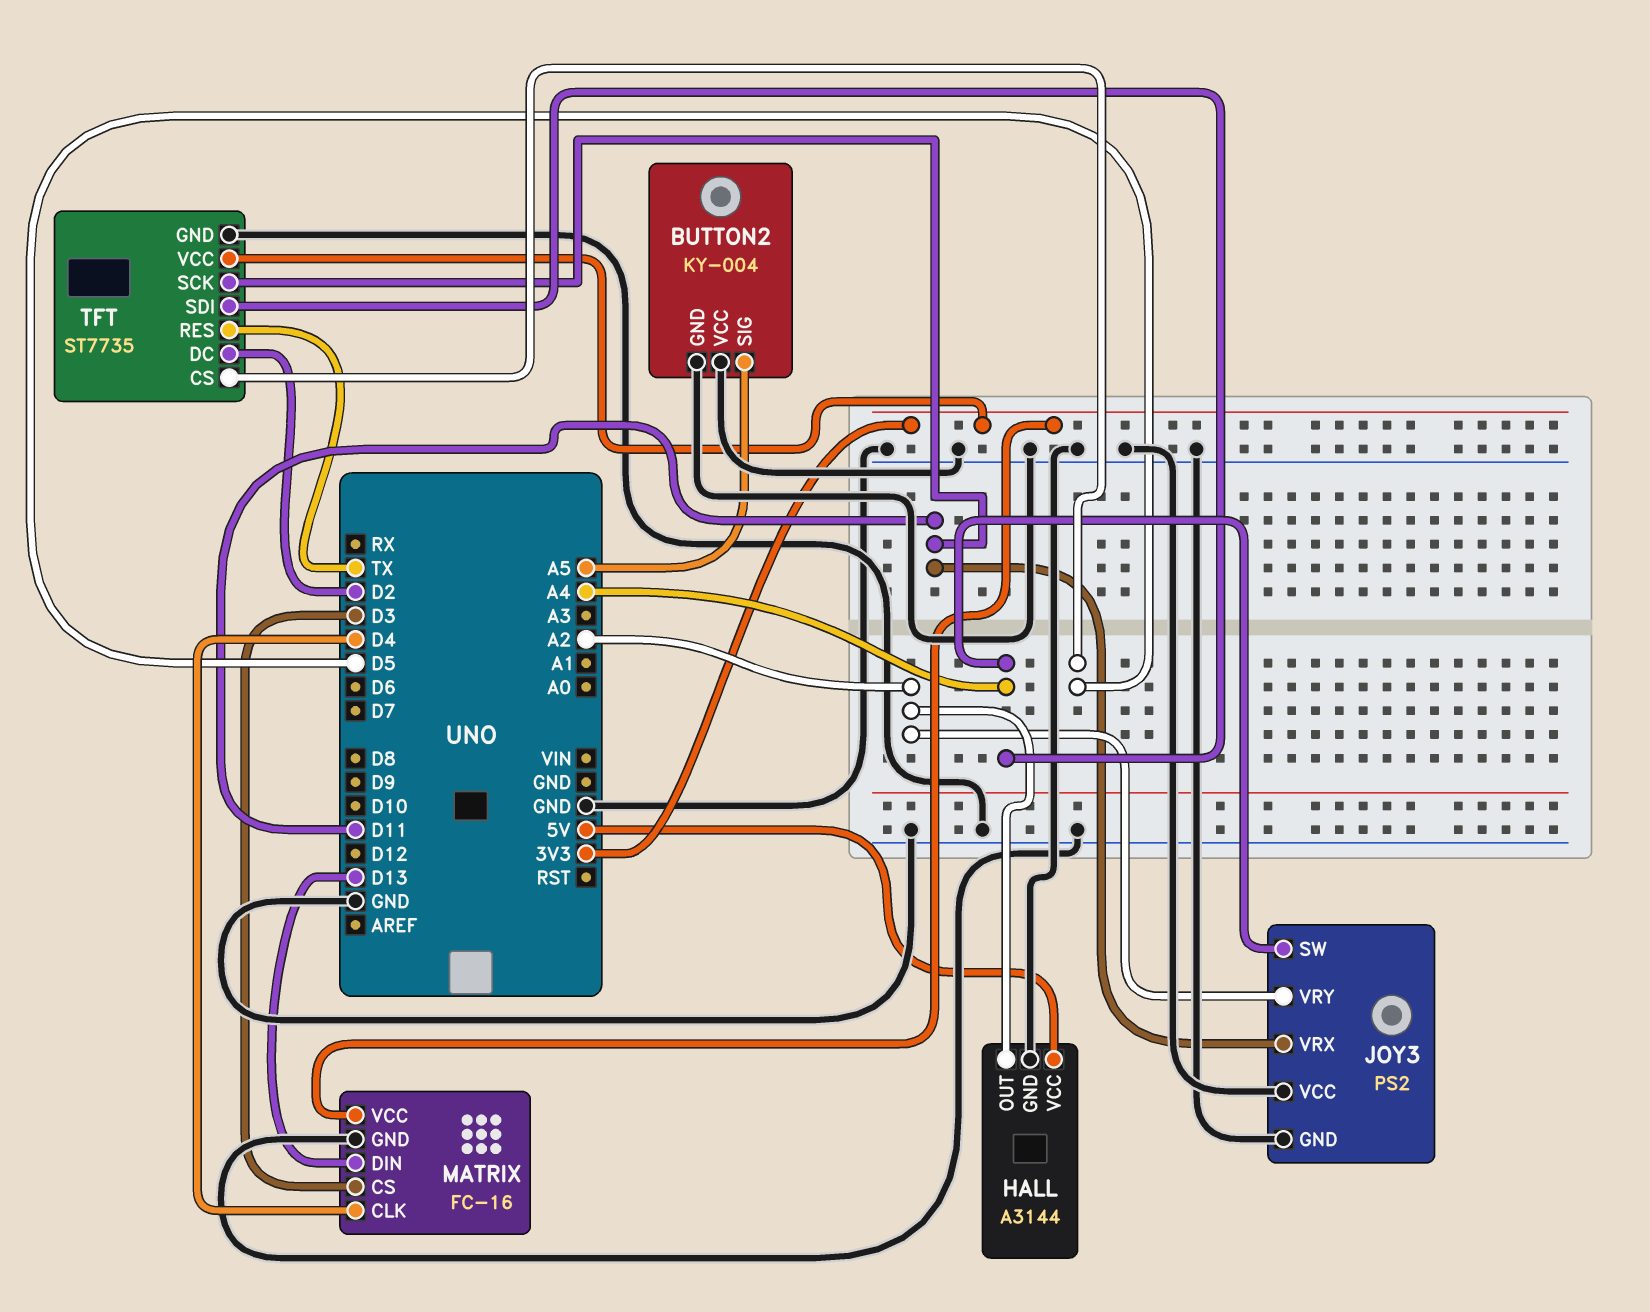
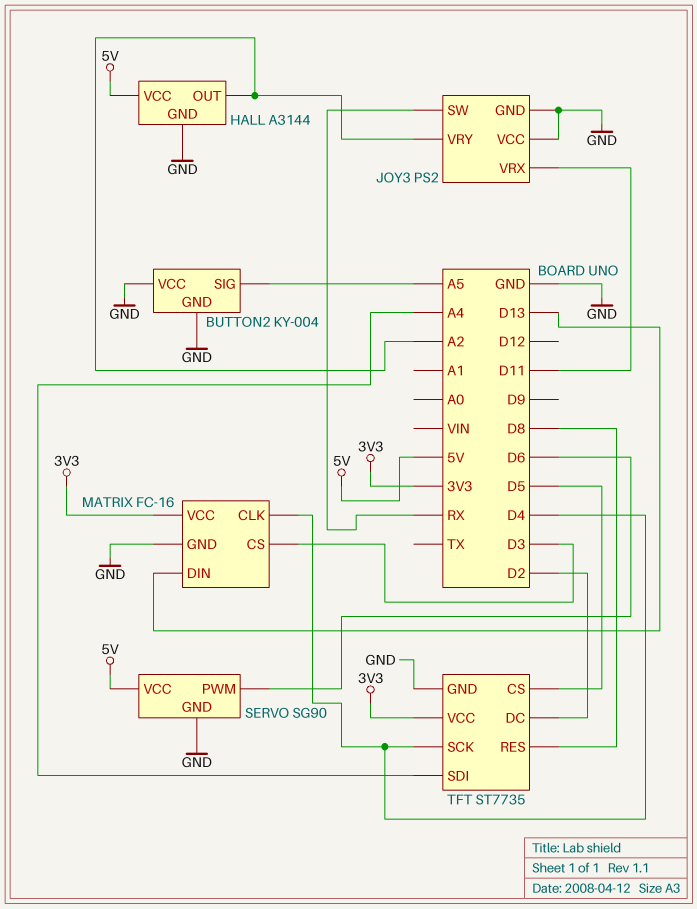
JOY3 pin SW: A4 -> RX
SERVO: none -> SG90
SERVO pin GND: none -> GND
SERVO pin PWM: none -> D6
SERVO pin VCC: none -> 5V
TFT pin RES: TX -> D8
TFT pin SCK: D11 -> D4

